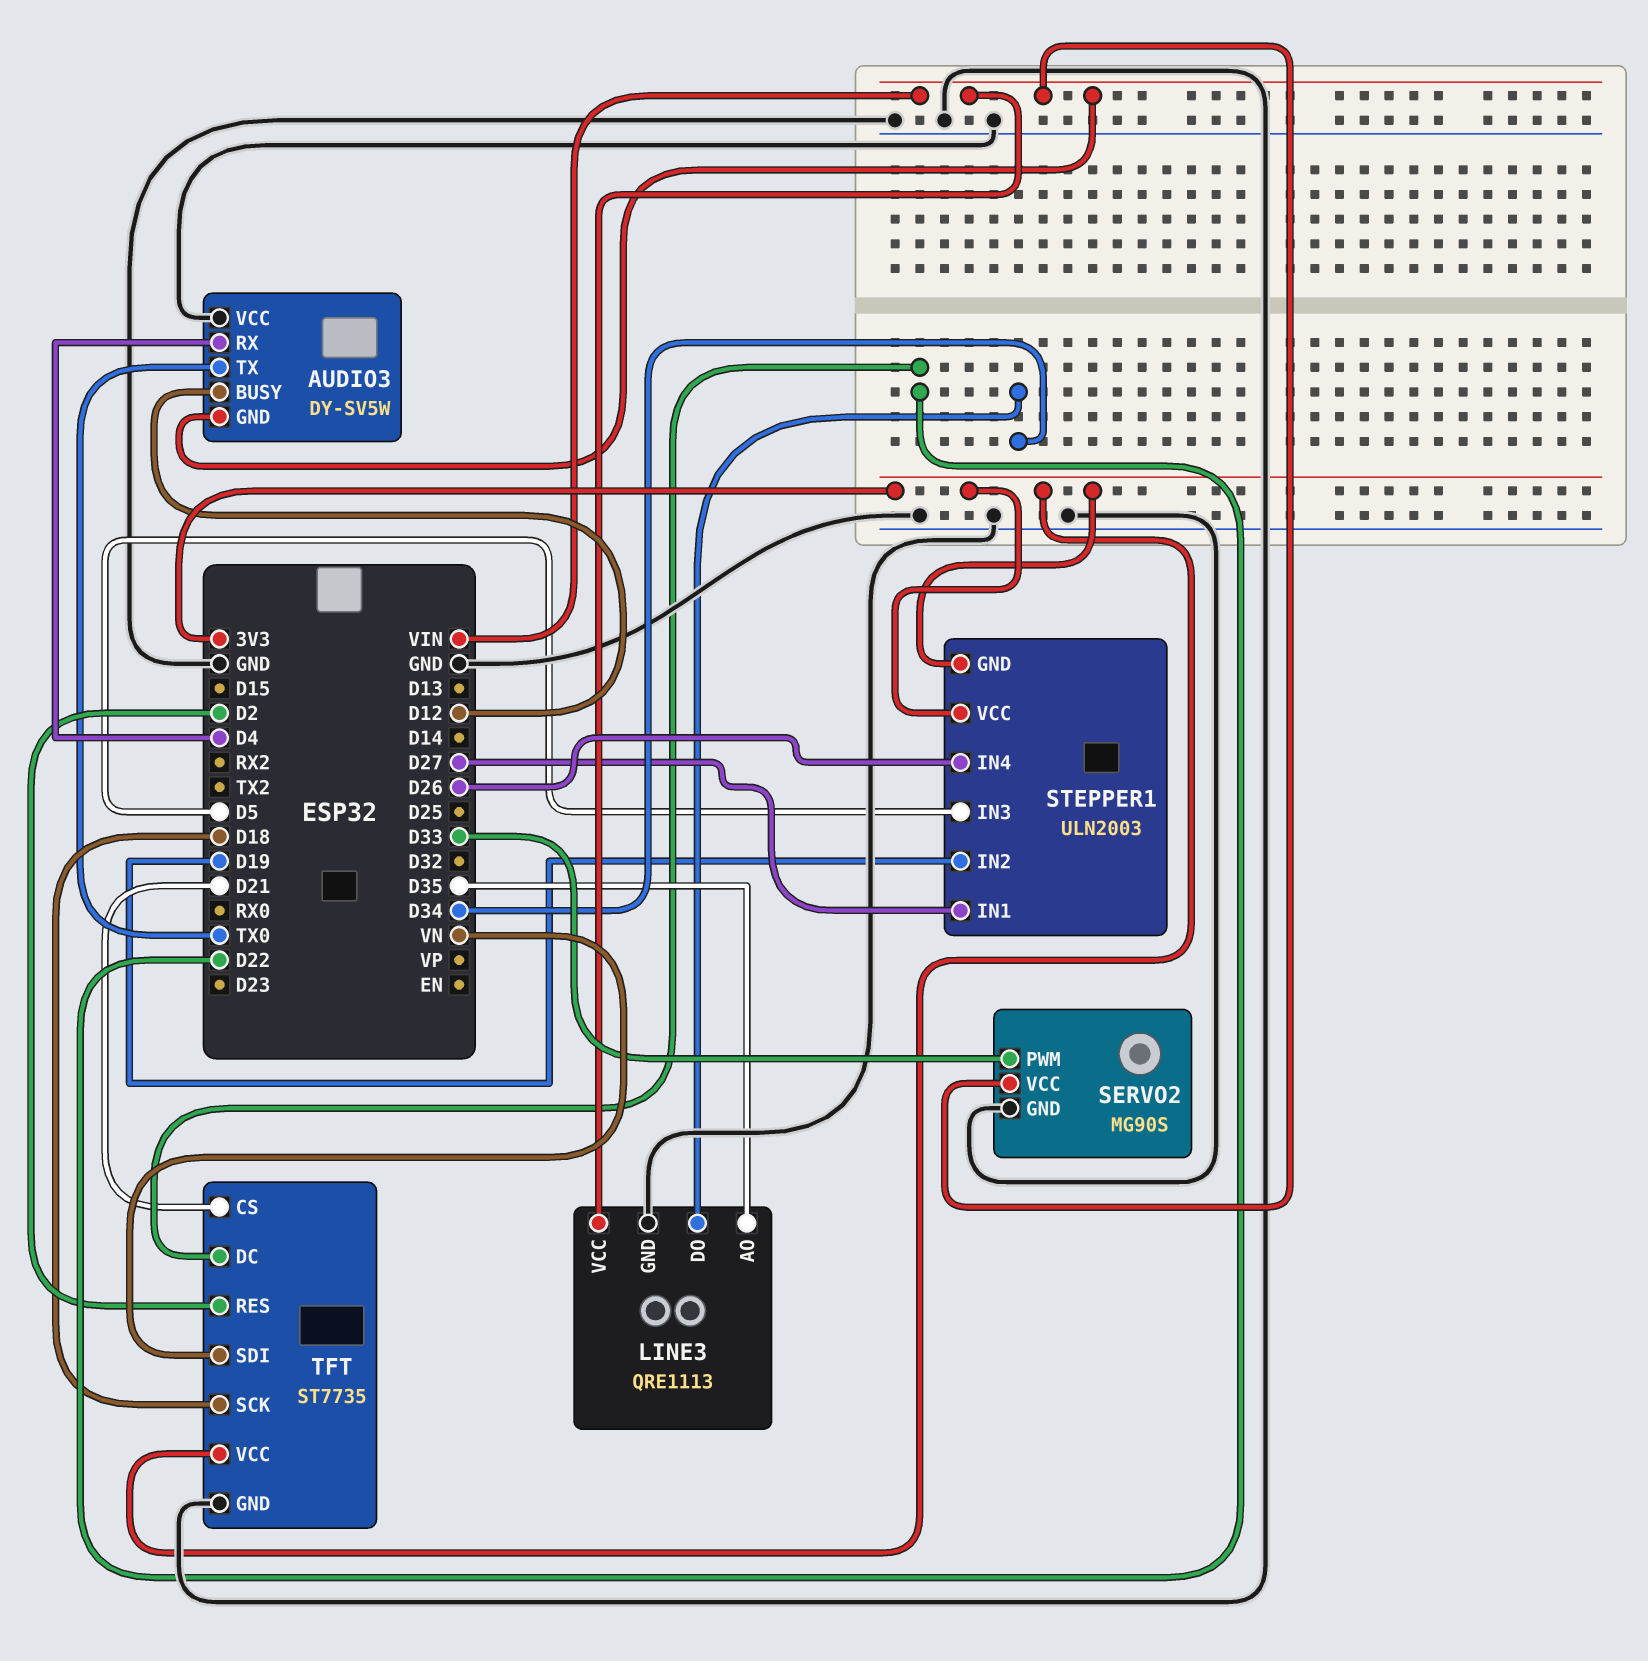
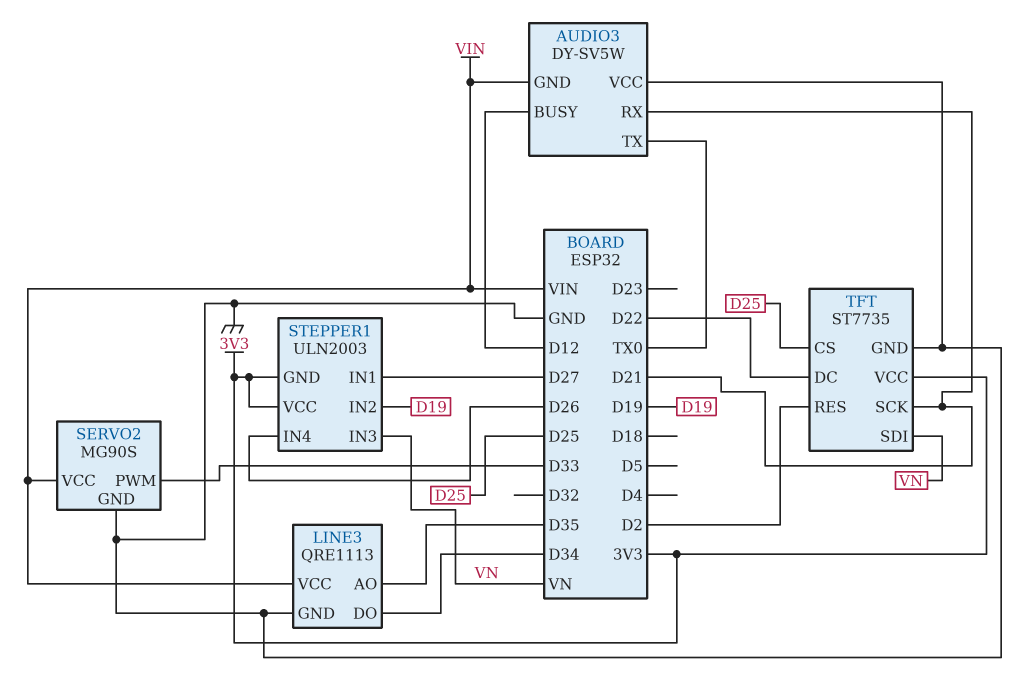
AUDIO3 pin RX: D4 -> D21
STEPPER1 pin IN3: D5 -> VN
TFT pin CS: D21 -> D25
TFT pin SCK: D18 -> D21

